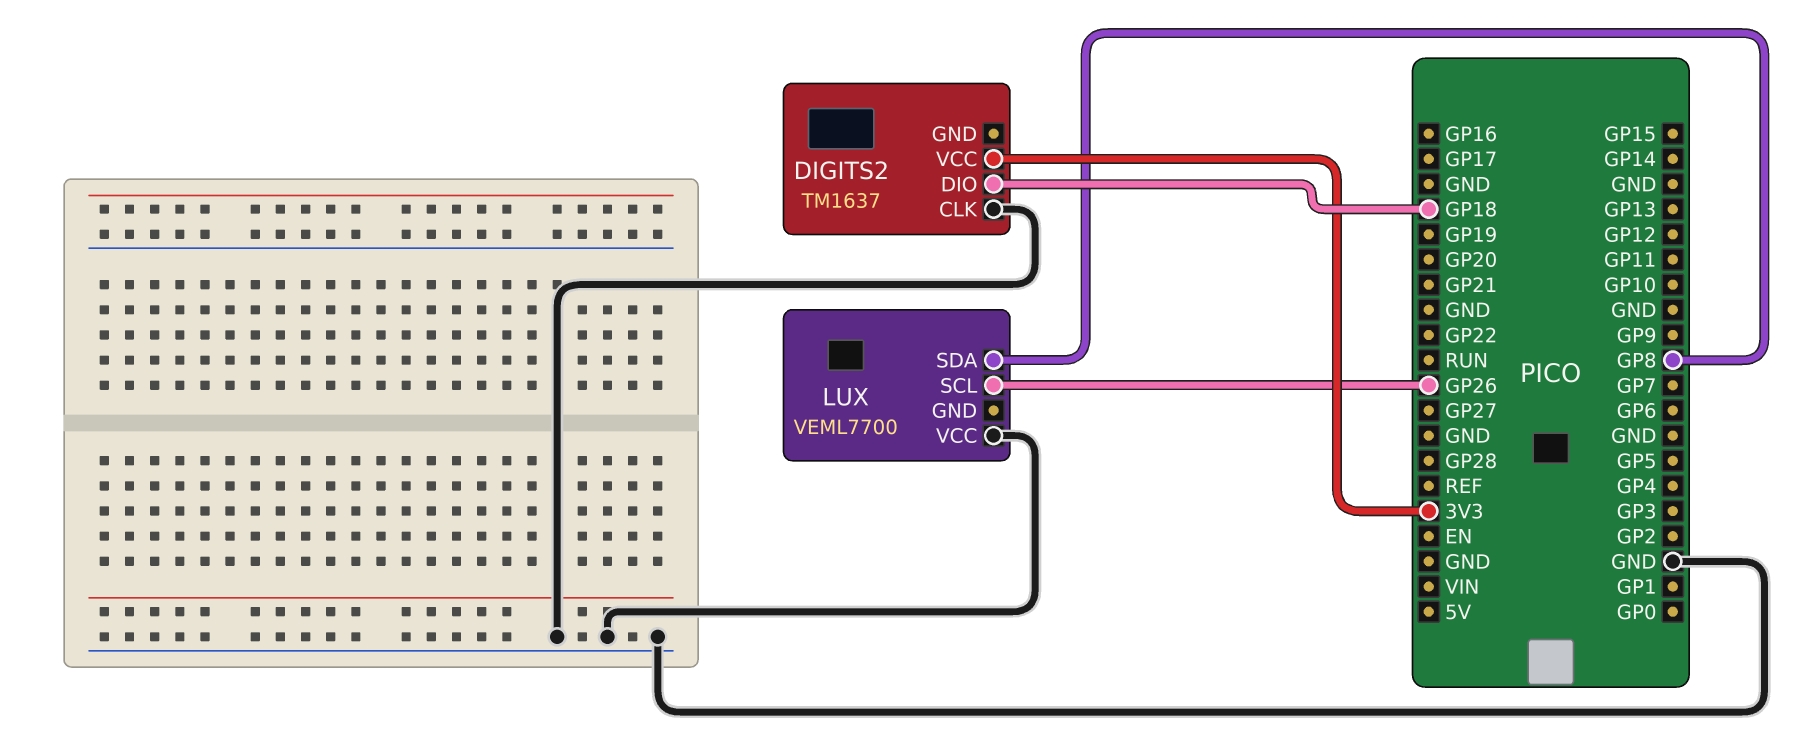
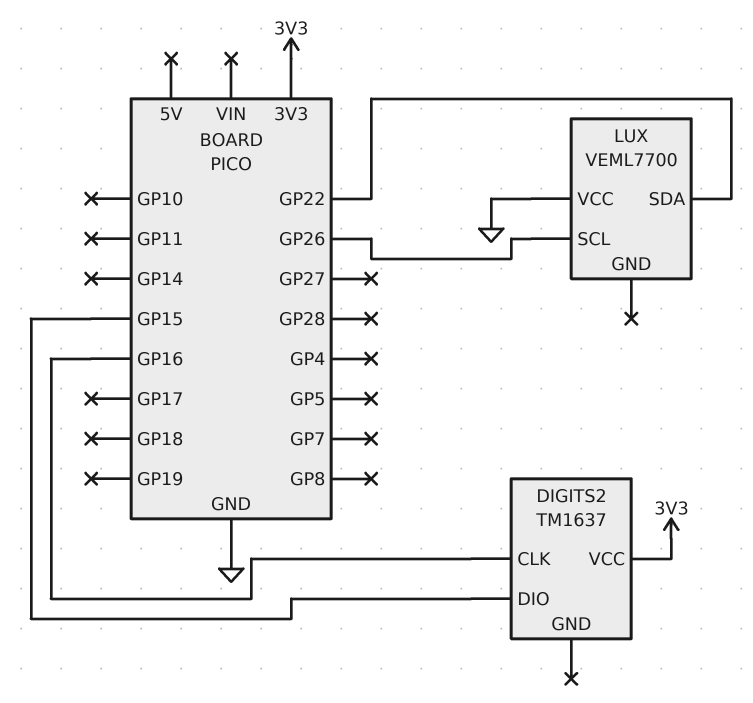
DIGITS2 pin CLK: GND -> GP16
DIGITS2 pin DIO: GP18 -> GP15
LUX pin SDA: GP8 -> GP22

